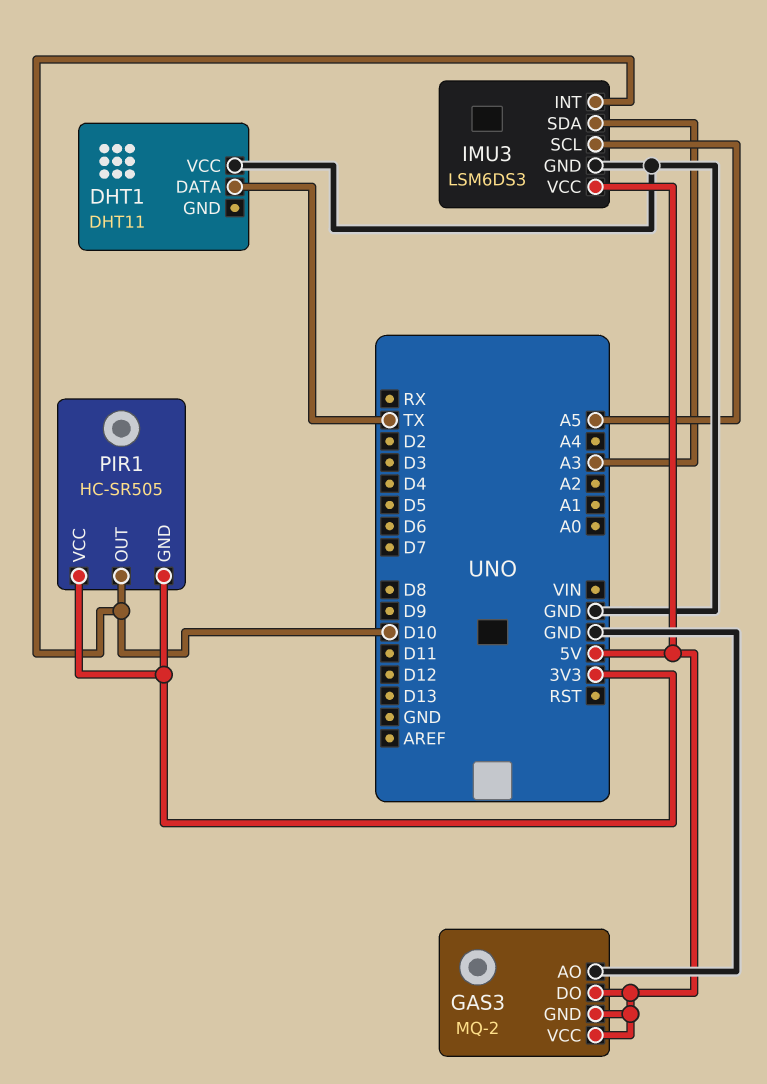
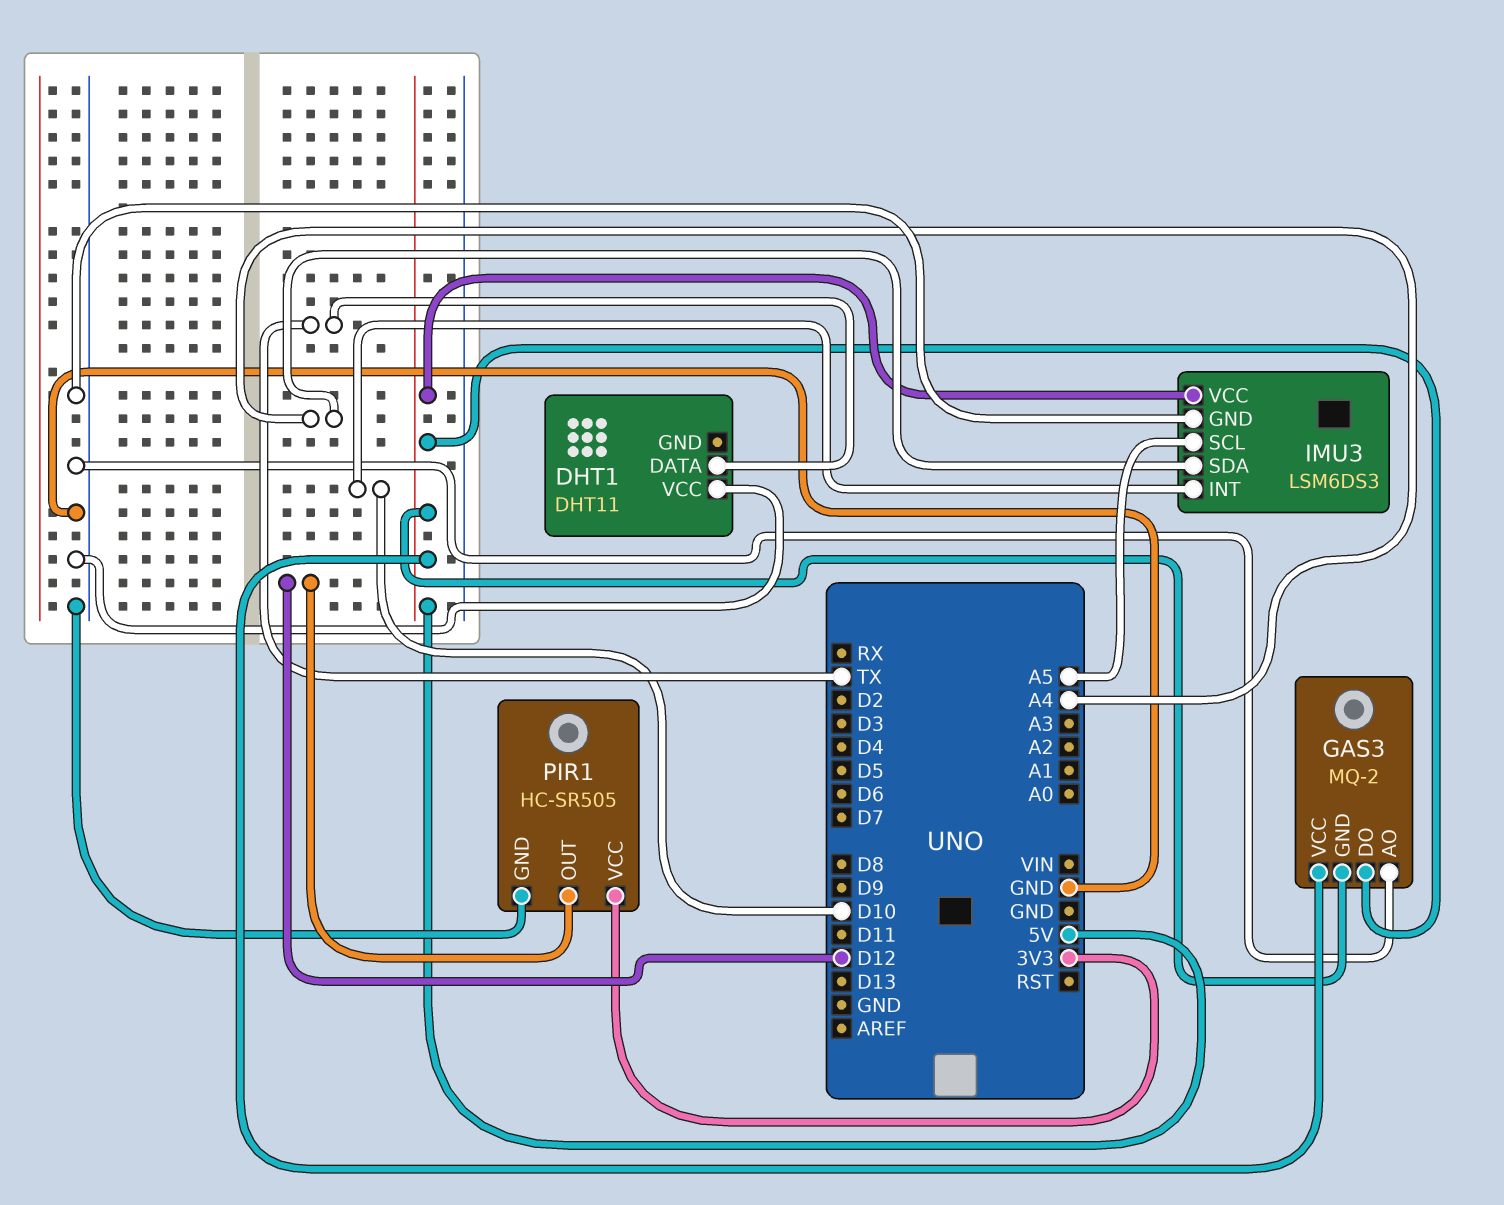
IMU3 pin SDA: A3 -> A4
PIR1 pin GND: 3V3 -> GND
PIR1 pin OUT: D10 -> D12

